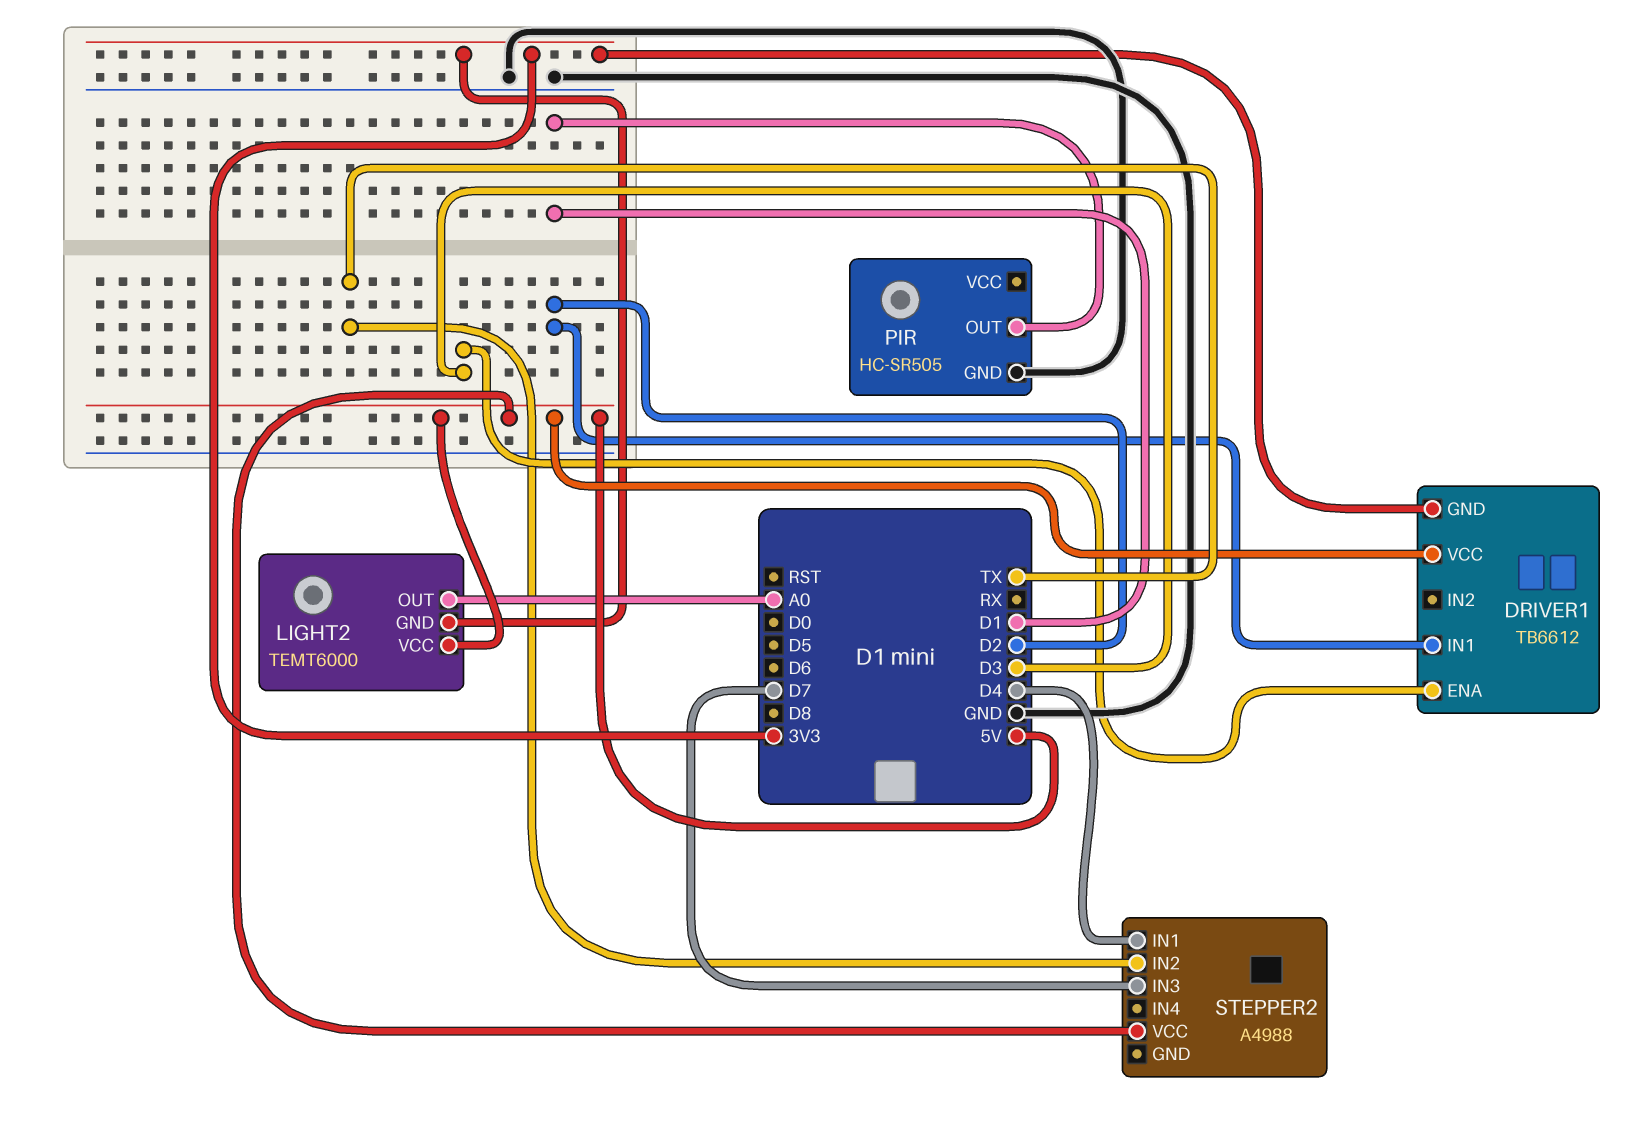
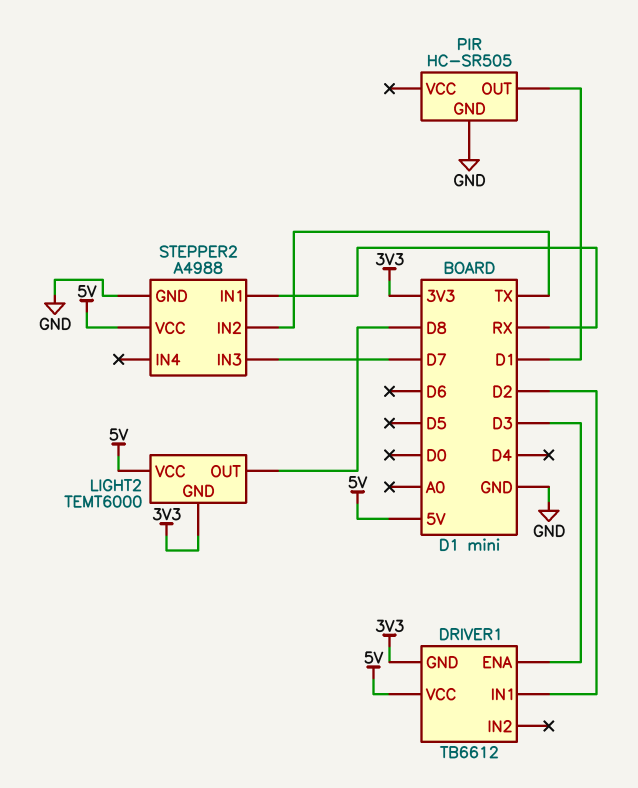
LIGHT2 pin OUT: A0 -> D8
STEPPER2 pin GND: none -> GND
STEPPER2 pin IN1: D4 -> RX

